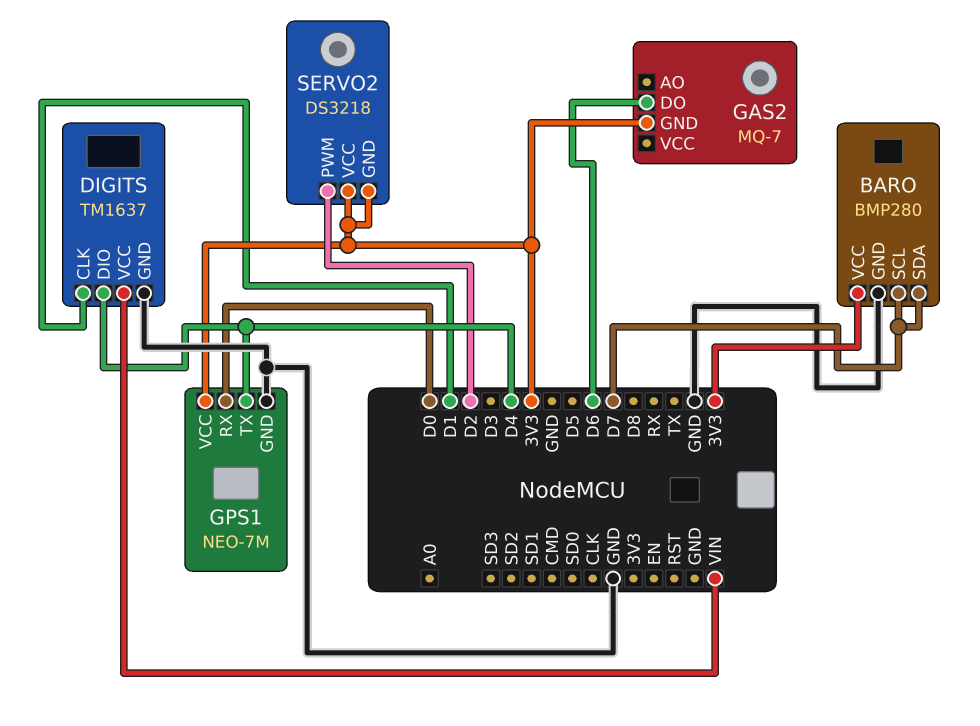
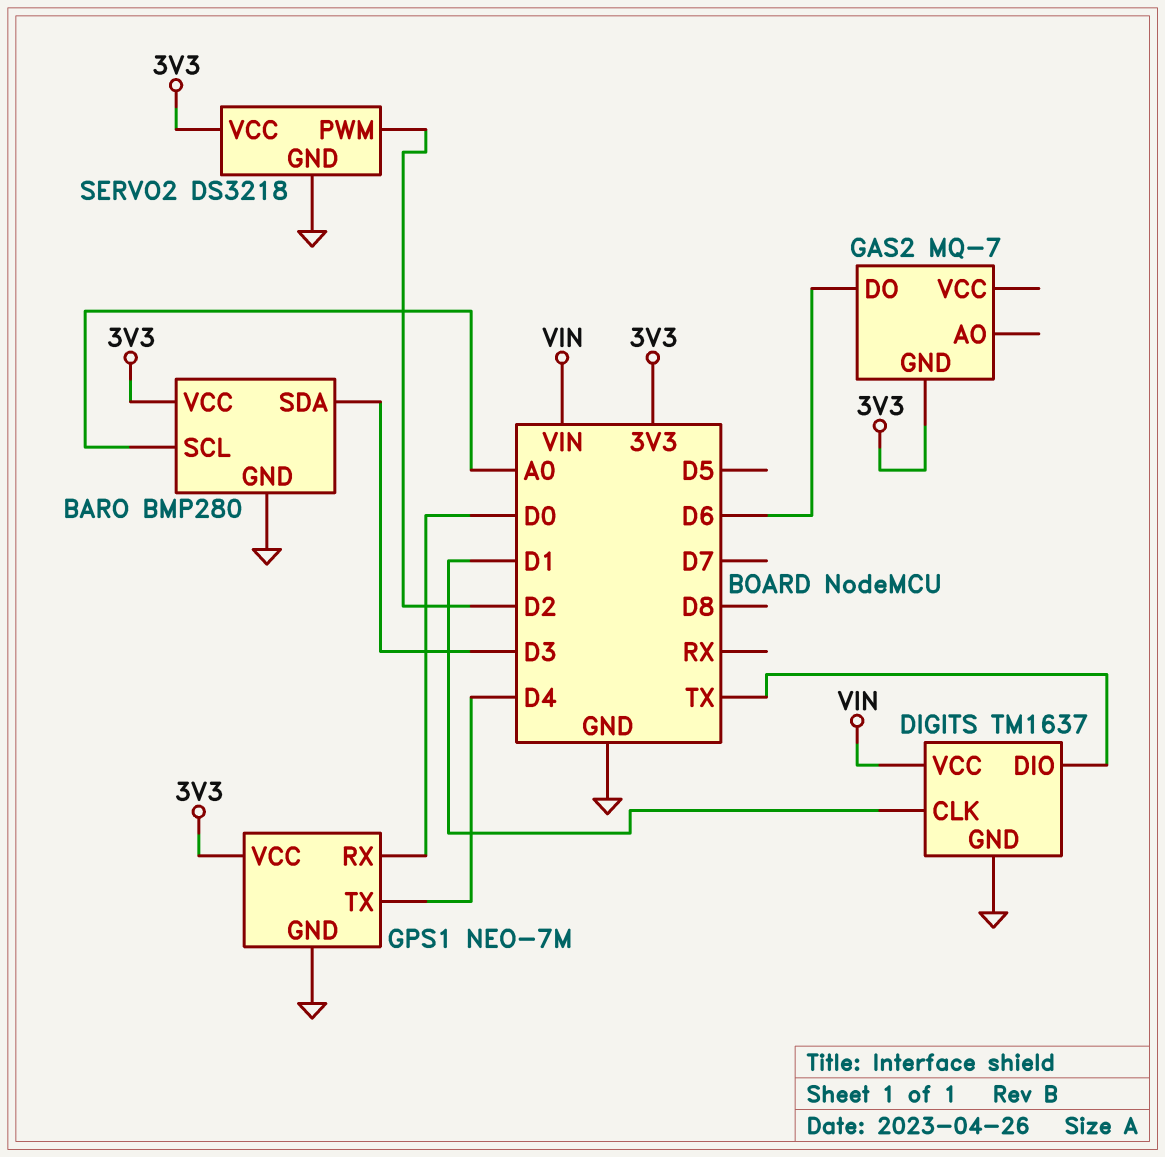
BARO pin SCL: D7 -> A0
BARO pin SDA: D7 -> D3
DIGITS pin DIO: D4 -> TX
SERVO2 pin GND: 3V3 -> GND

